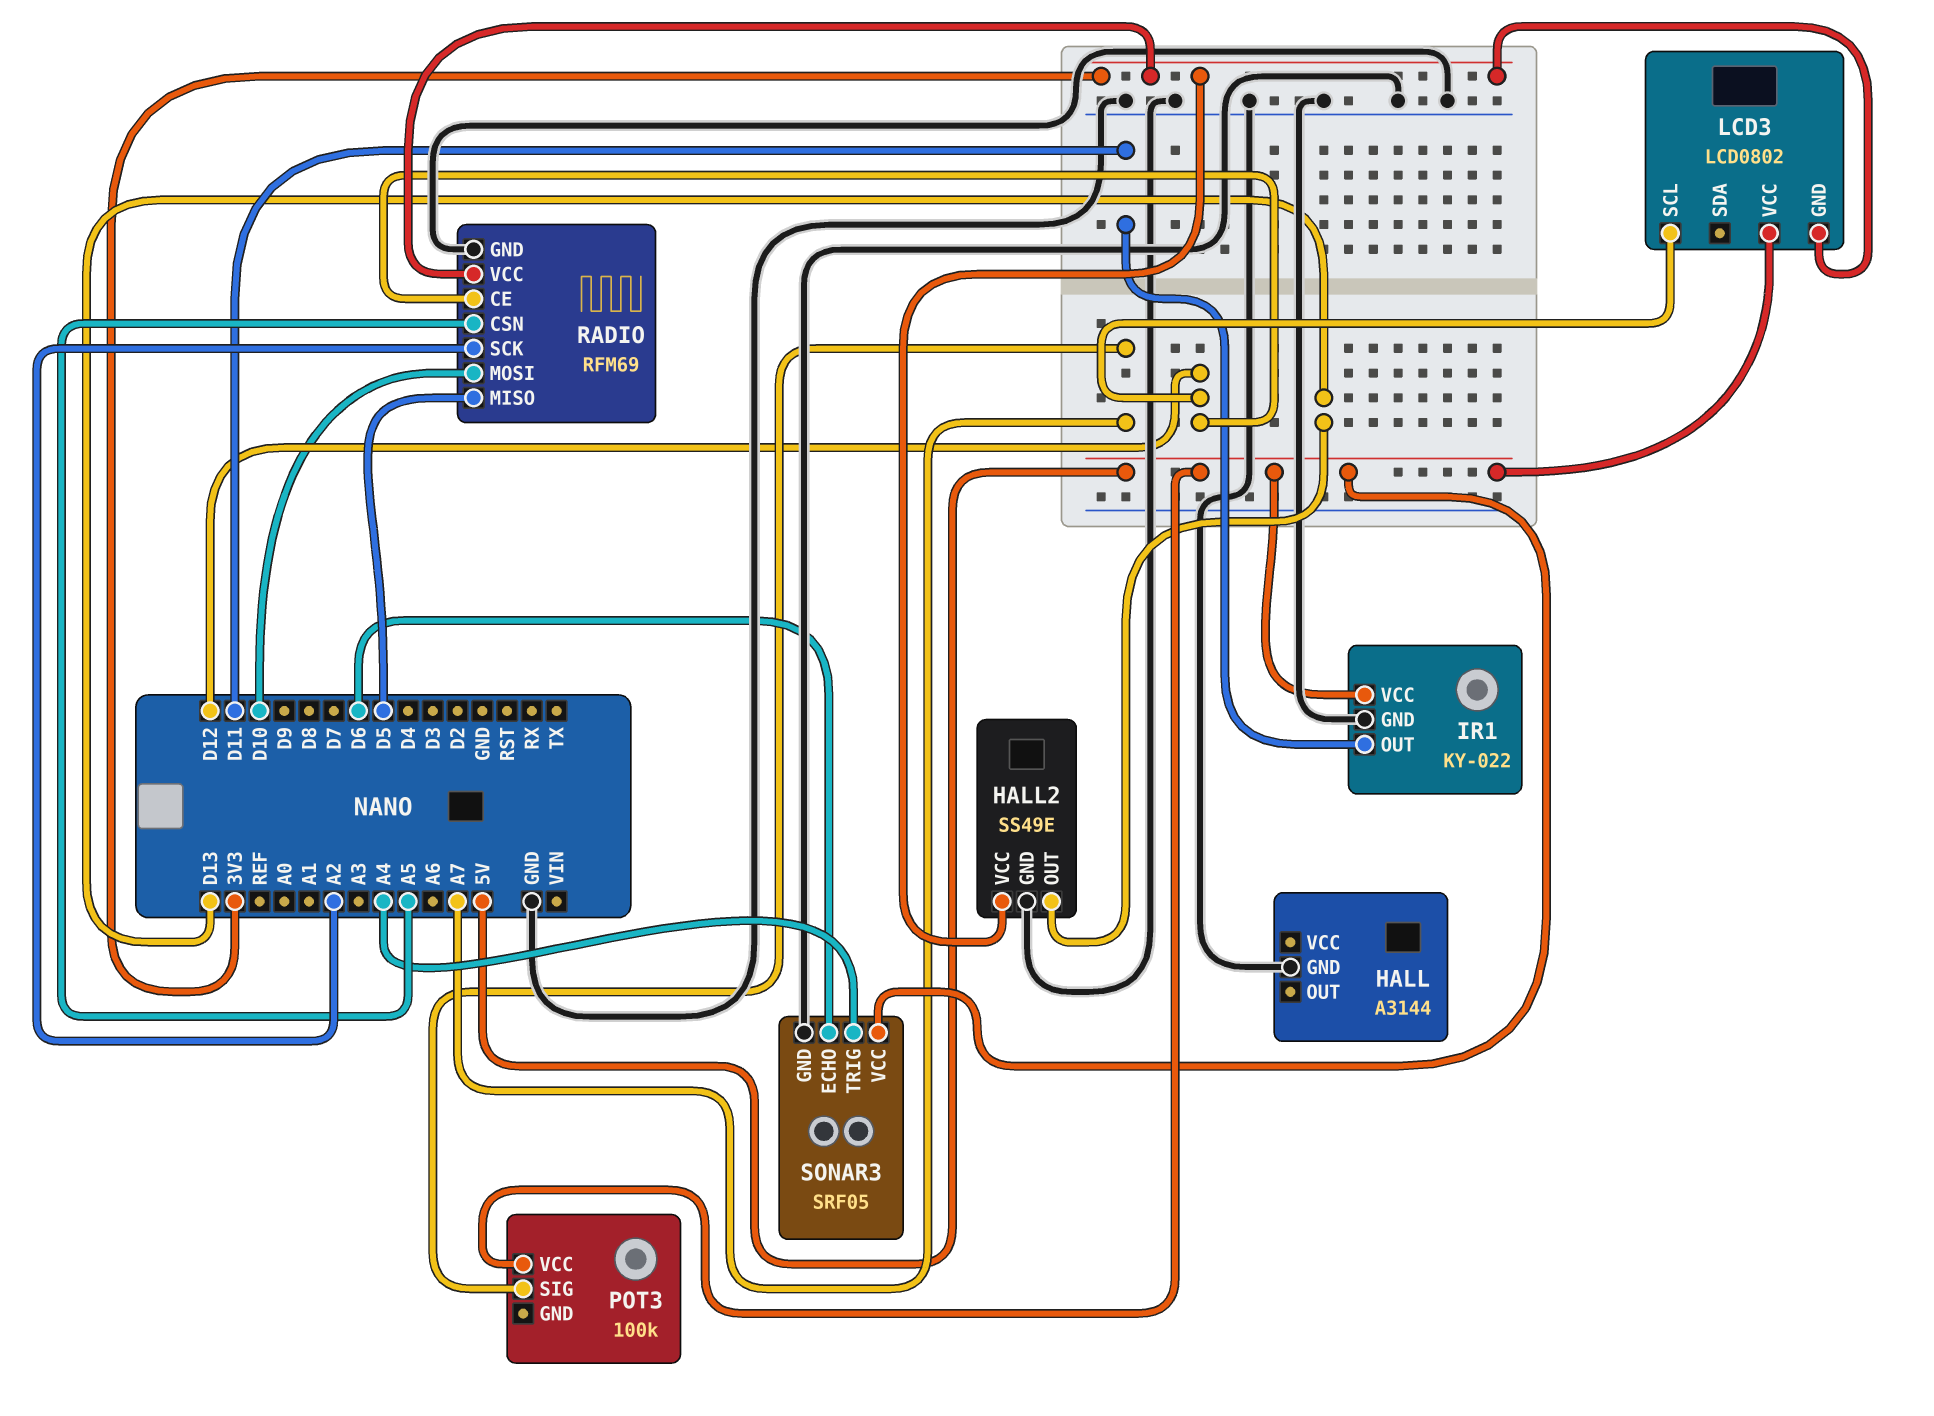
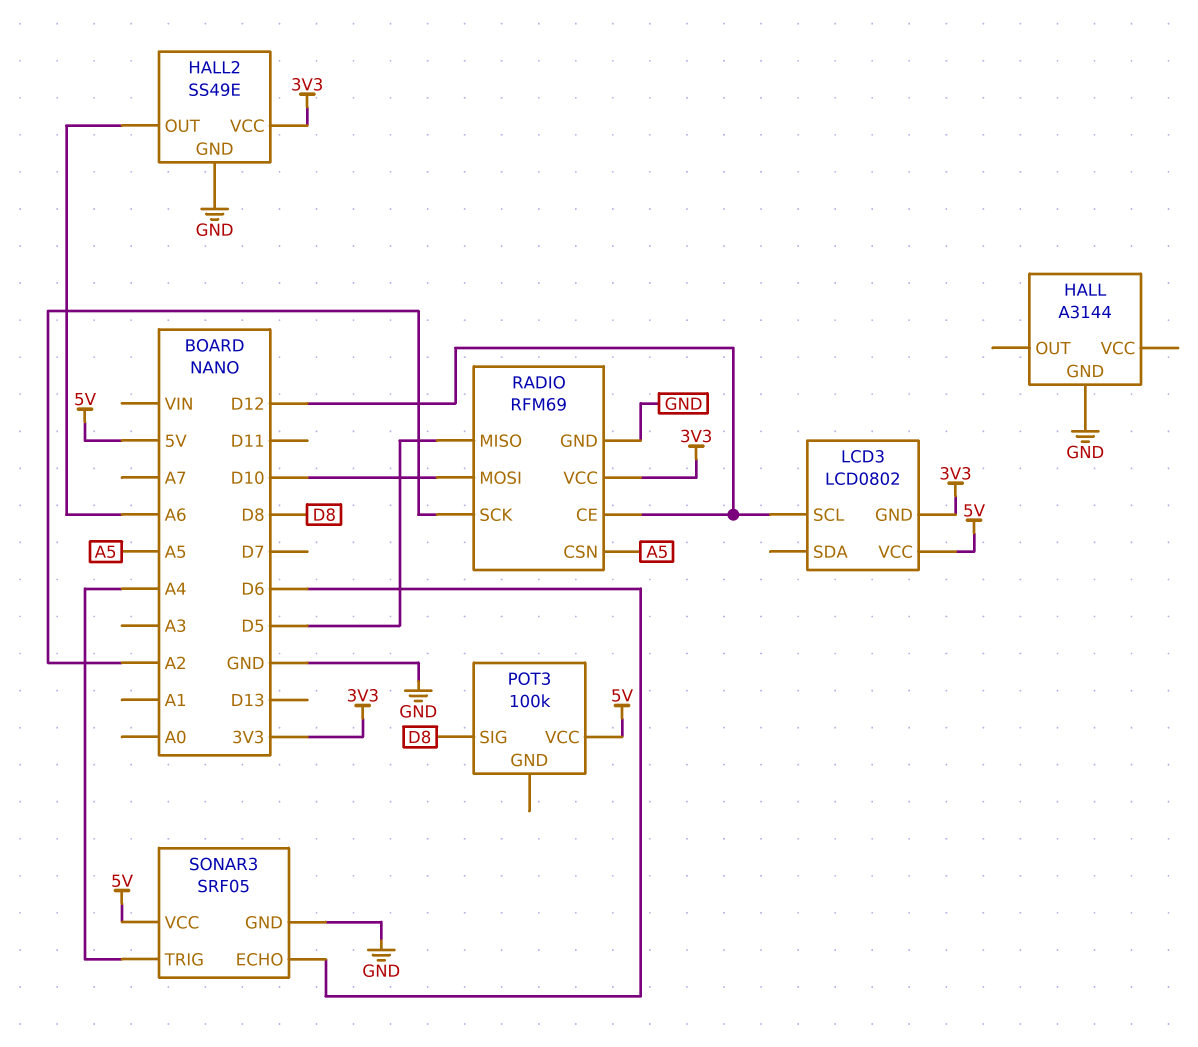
HALL2 pin OUT: D13 -> A6
IR1: KY-022 -> none
IR1 pin GND: GND -> none
IR1 pin OUT: D11 -> none
IR1 pin VCC: 5V -> none
POT3 pin SIG: A7 -> D8

